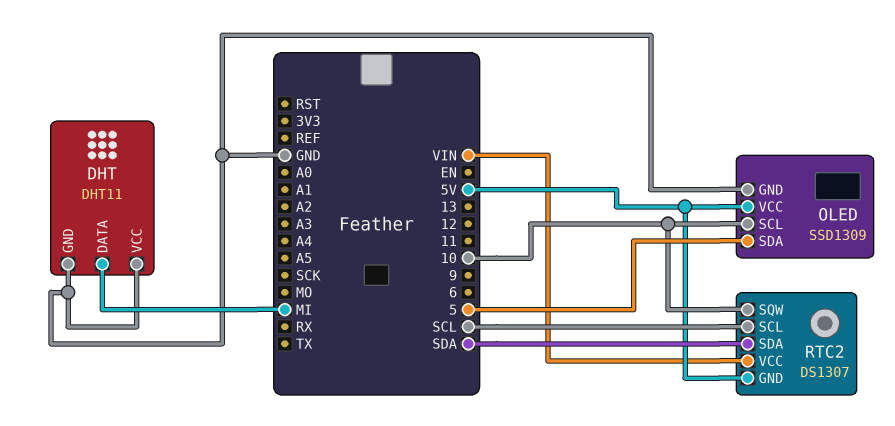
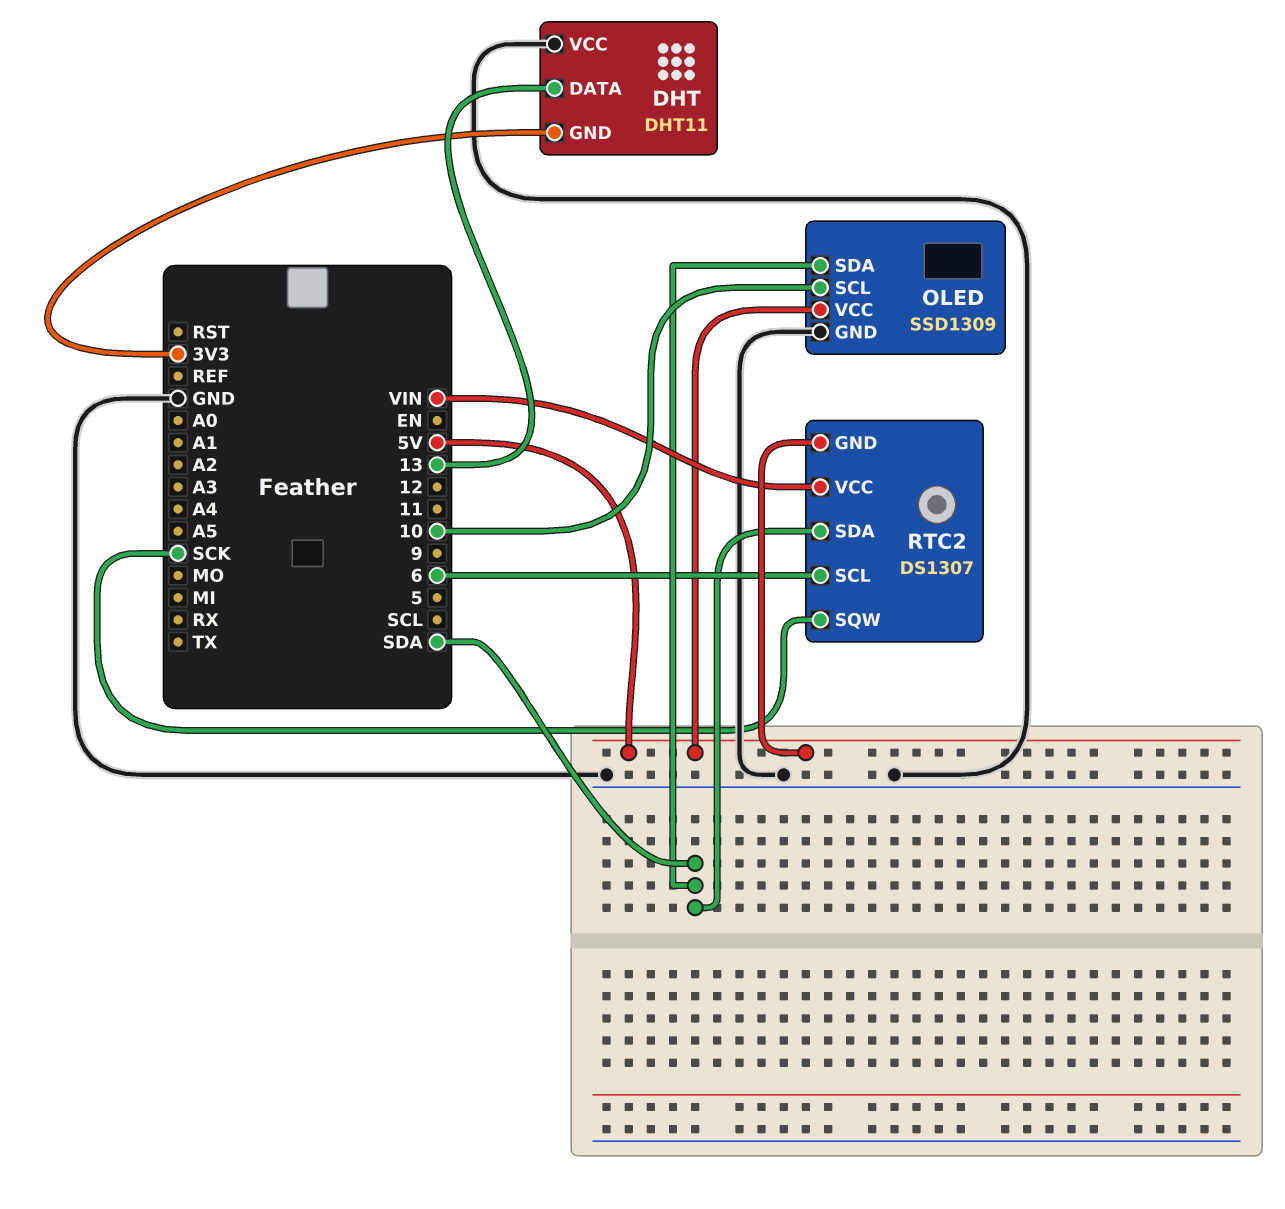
DHT pin DATA: MI -> 13
DHT pin GND: GND -> 3V3
OLED pin SDA: 5 -> SDA
RTC2 pin SCL: SCL -> 6
RTC2 pin SQW: 10 -> SCK

